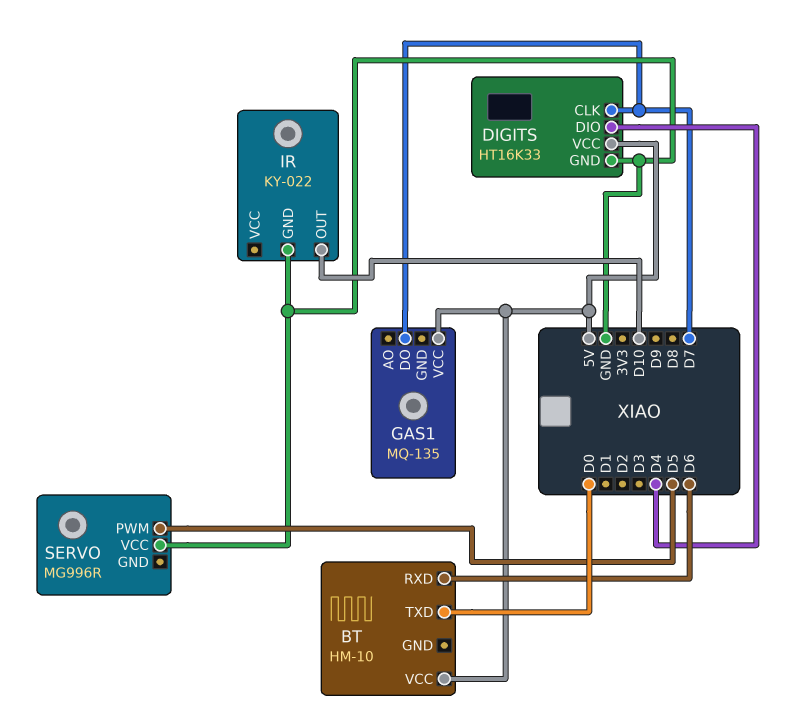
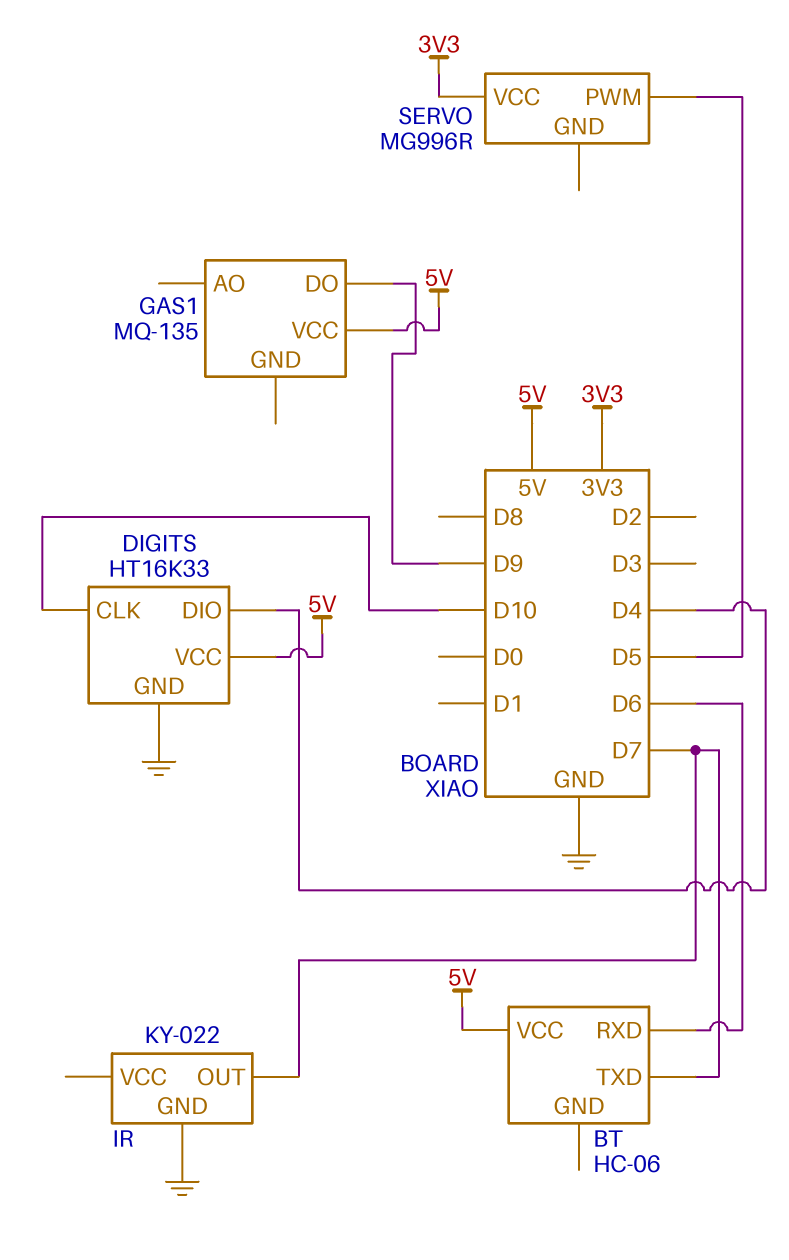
BT: HM-10 -> HC-06
BT pin TXD: D0 -> D7
DIGITS pin CLK: D7 -> D10
GAS1 pin DO: D7 -> D9
IR pin OUT: D10 -> D7
SERVO pin VCC: GND -> 3V3

